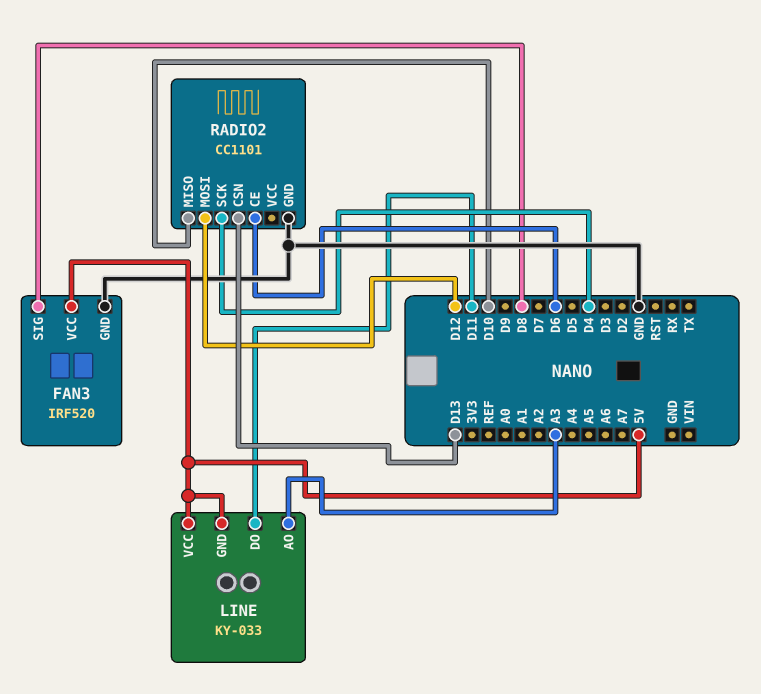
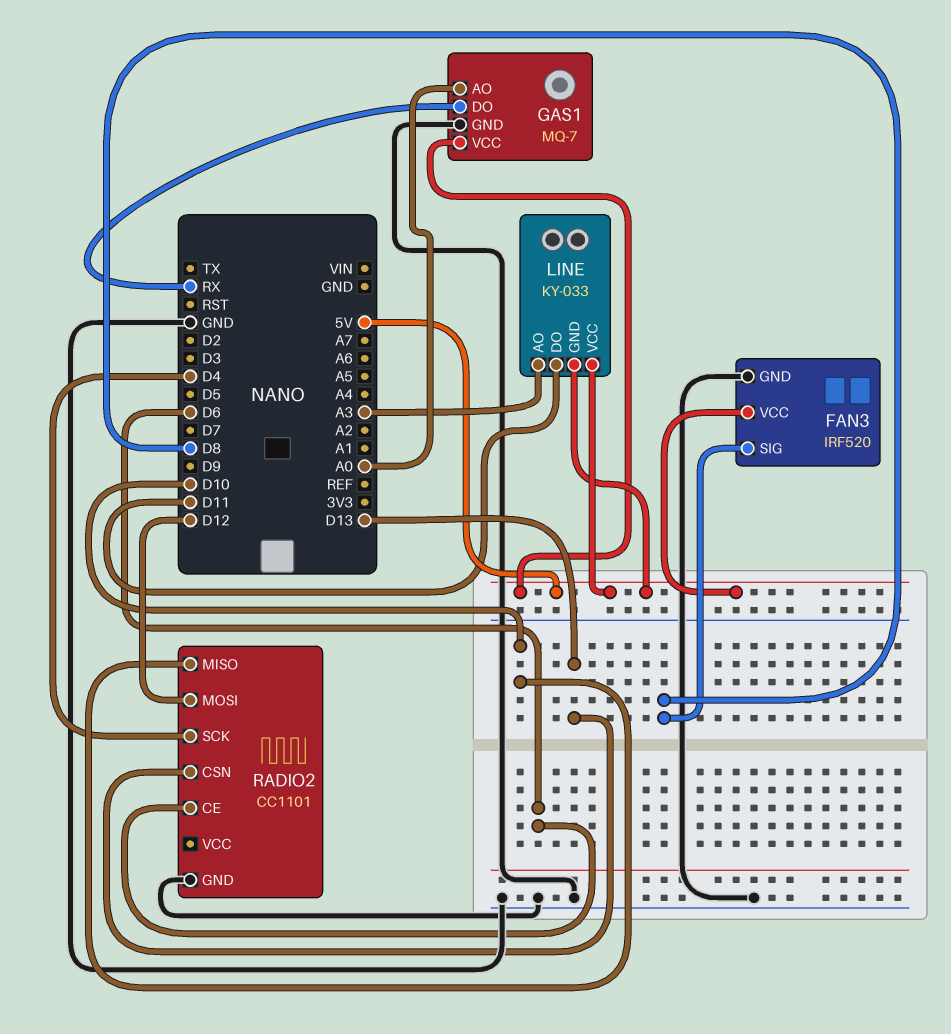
GAS1: none -> MQ-7
GAS1 pin AO: none -> A0
GAS1 pin DO: none -> RX
GAS1 pin GND: none -> GND
GAS1 pin VCC: none -> 5V

